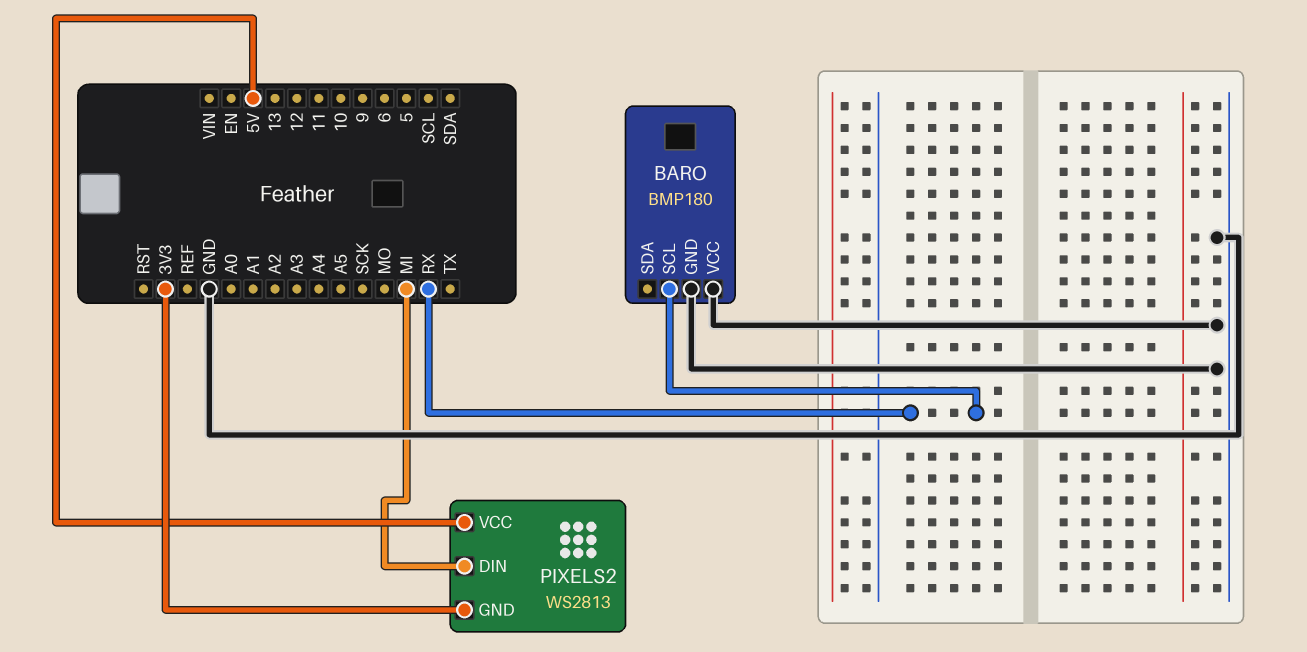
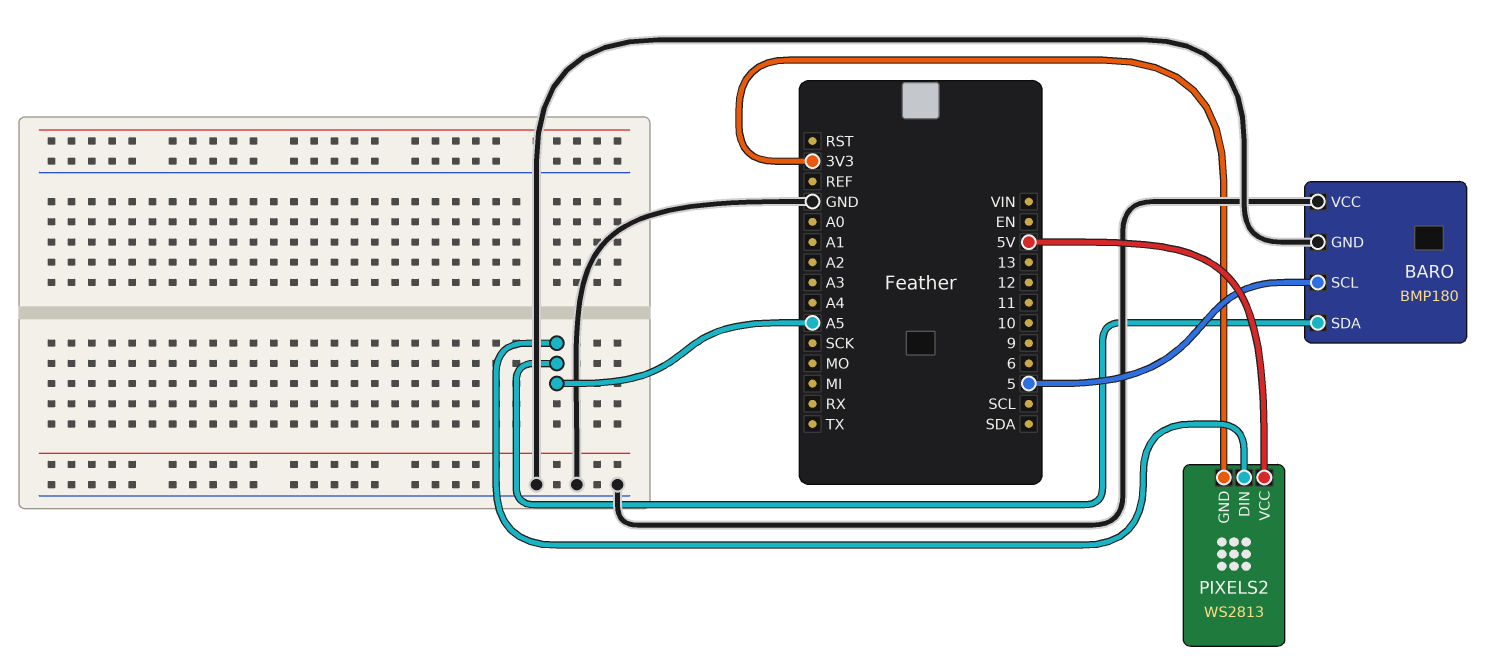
BARO pin SCL: RX -> 5
BARO pin SDA: none -> A5
PIXELS2 pin DIN: MI -> A5

